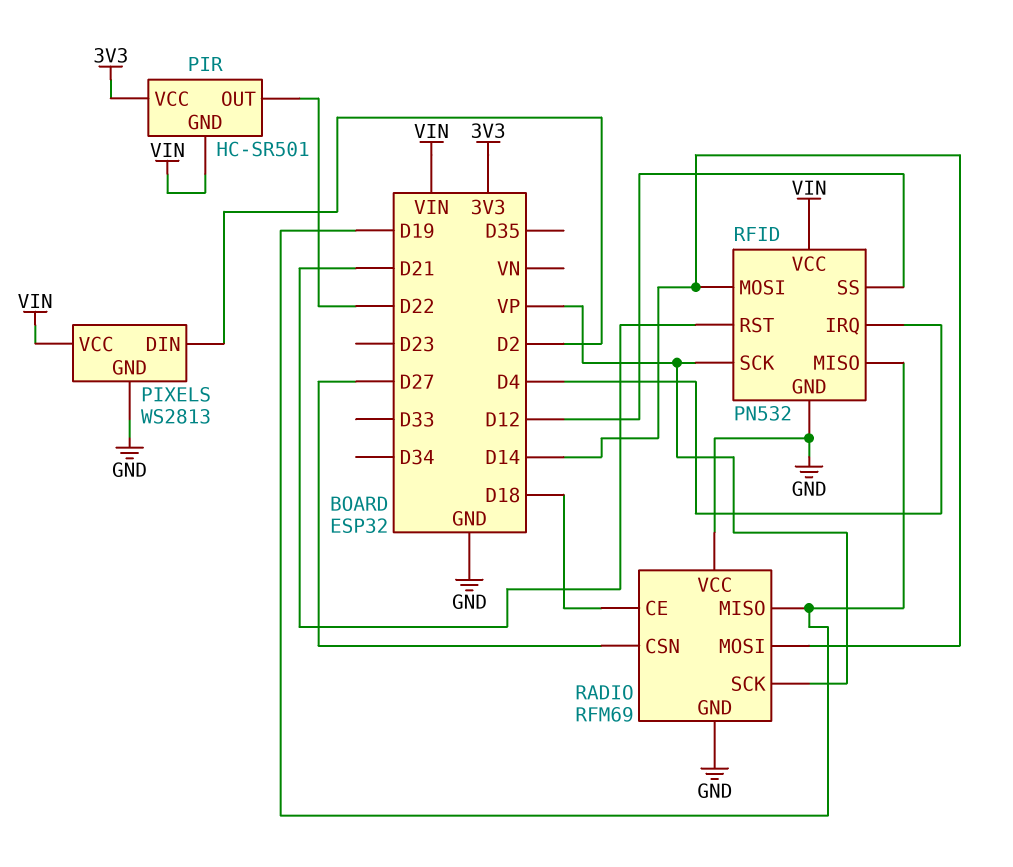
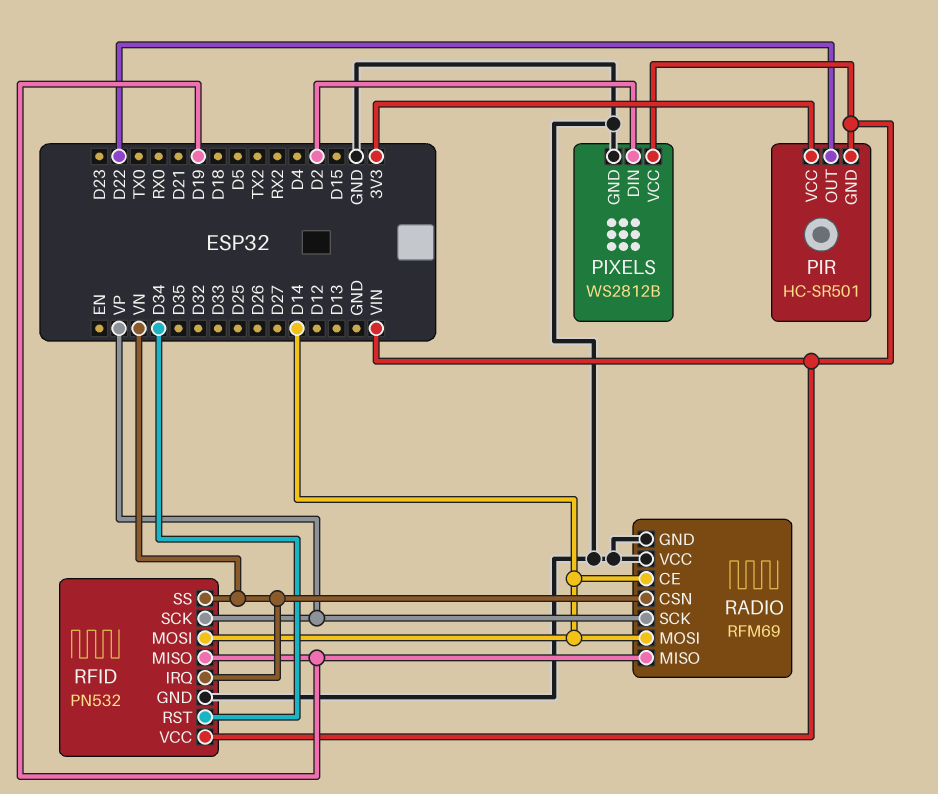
PIXELS: WS2813 -> WS2812B
RADIO pin CE: D18 -> D14
RADIO pin CSN: D27 -> VN
RFID pin IRQ: D4 -> VN
RFID pin RST: D21 -> D34
RFID pin SS: D12 -> VN

